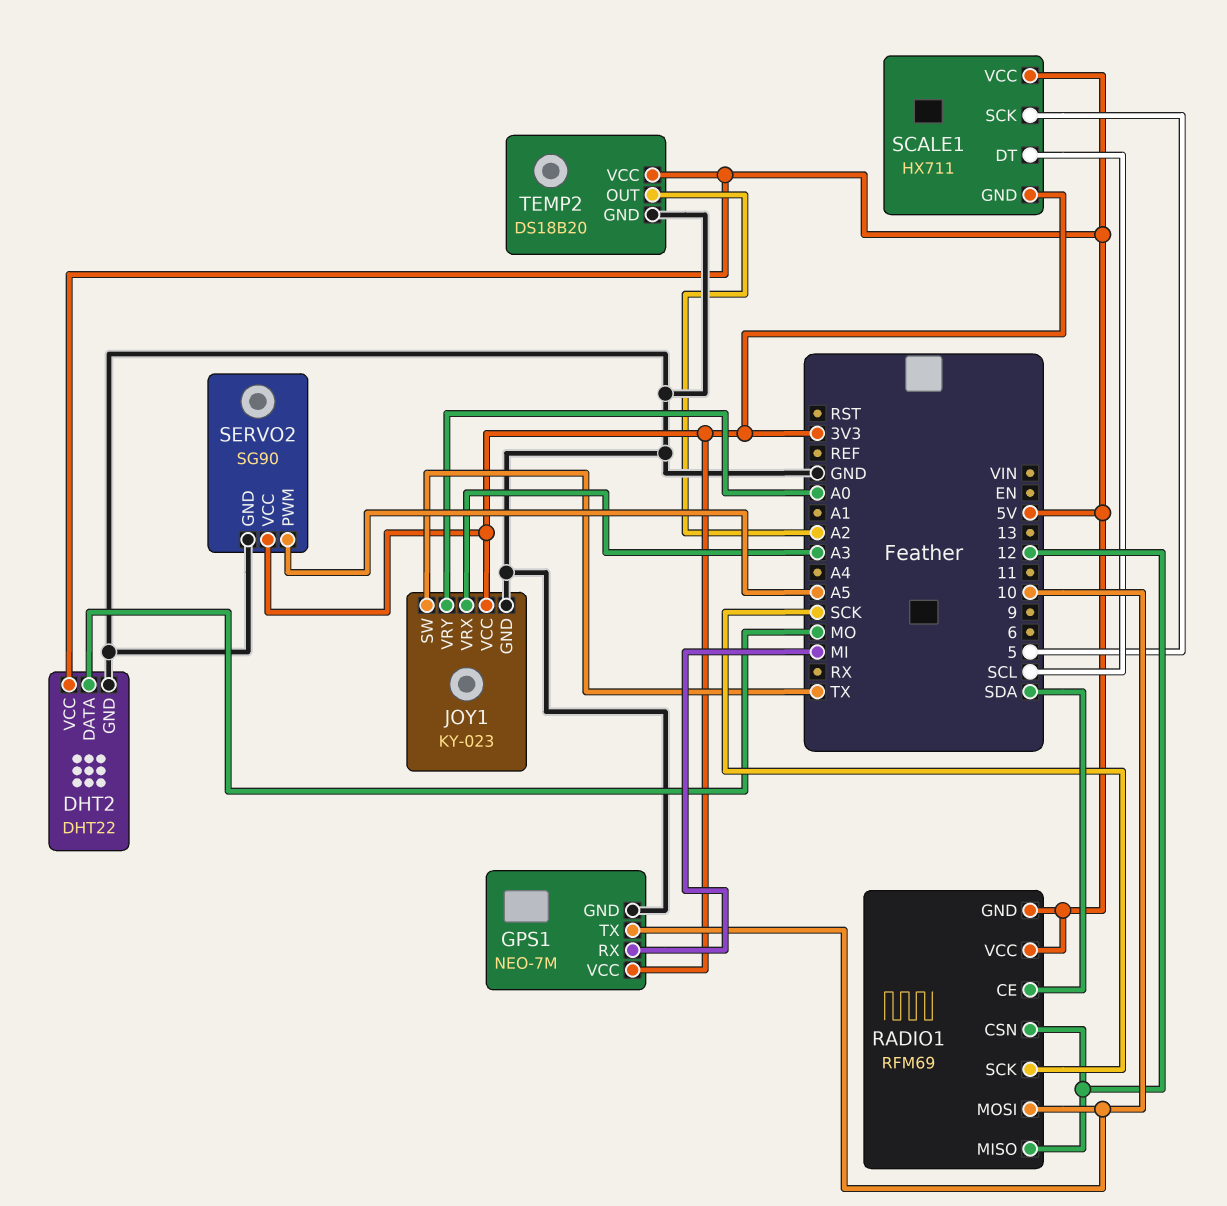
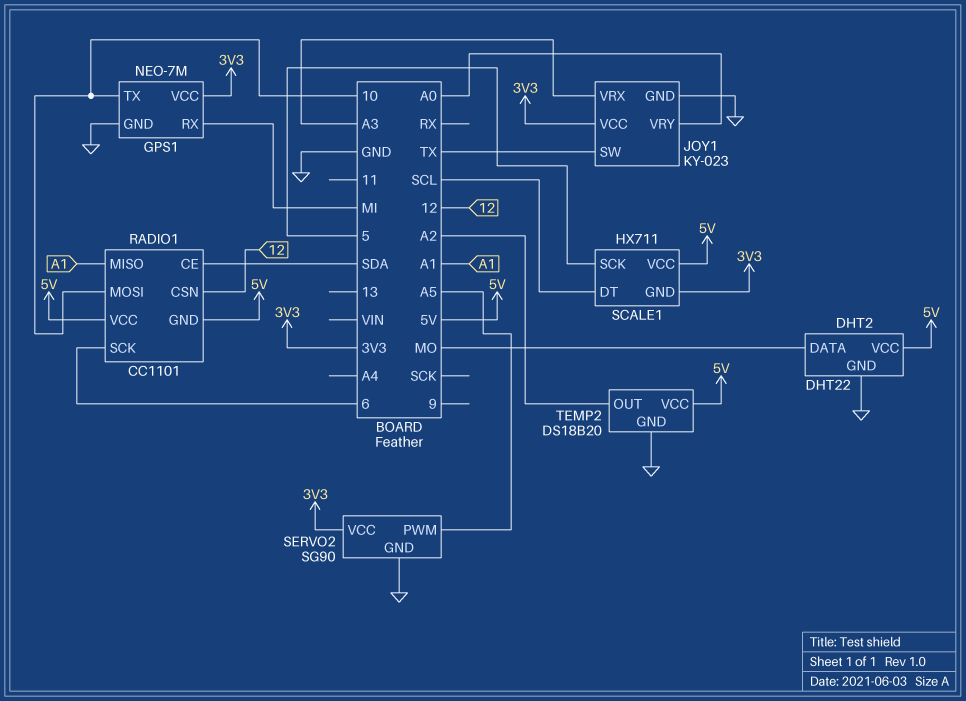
RADIO1: RFM69 -> CC1101
RADIO1 pin MISO: 12 -> A1
RADIO1 pin SCK: SCK -> 6

